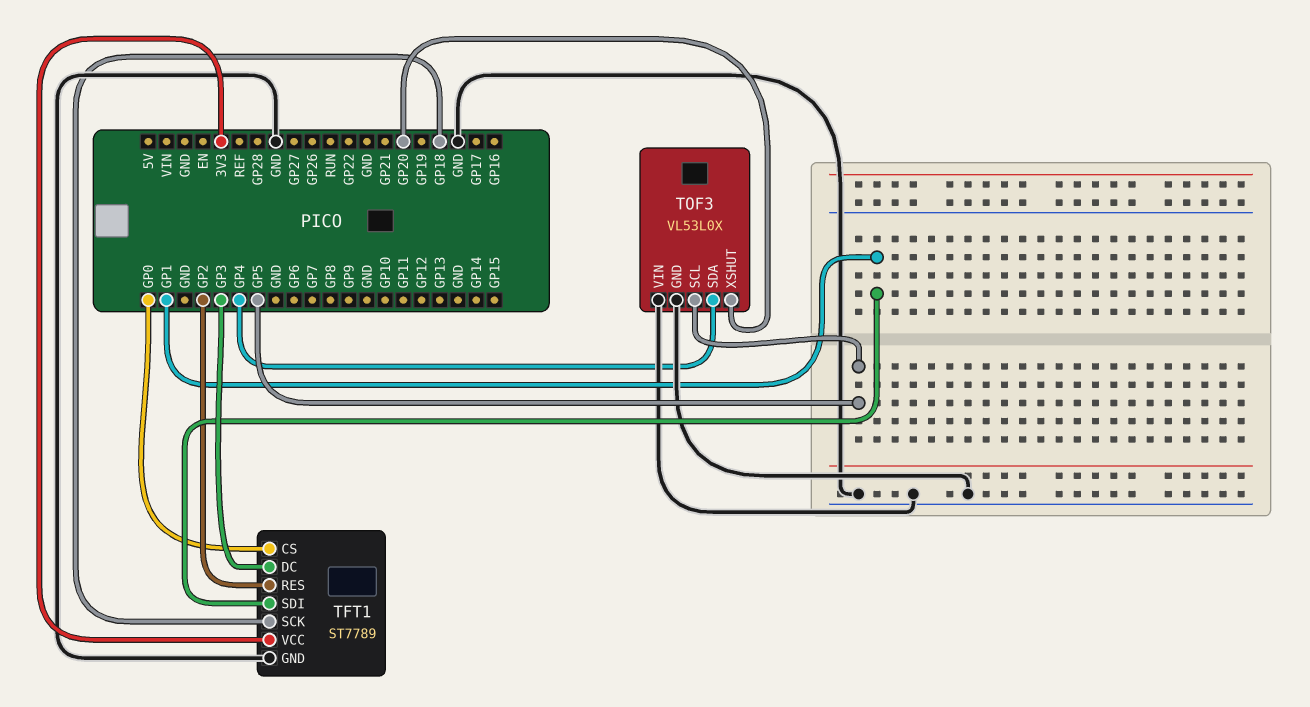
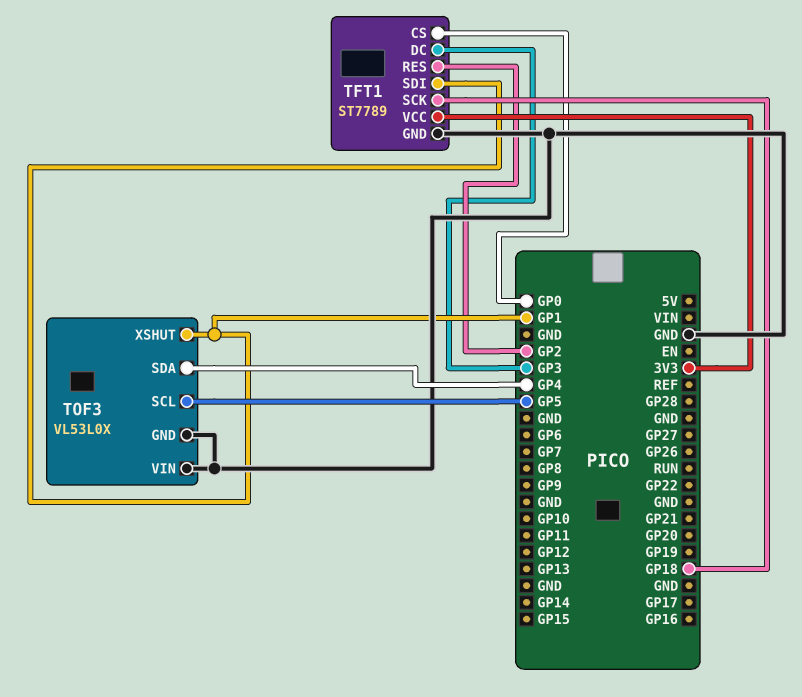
TOF3 pin XSHUT: GP20 -> GP1

